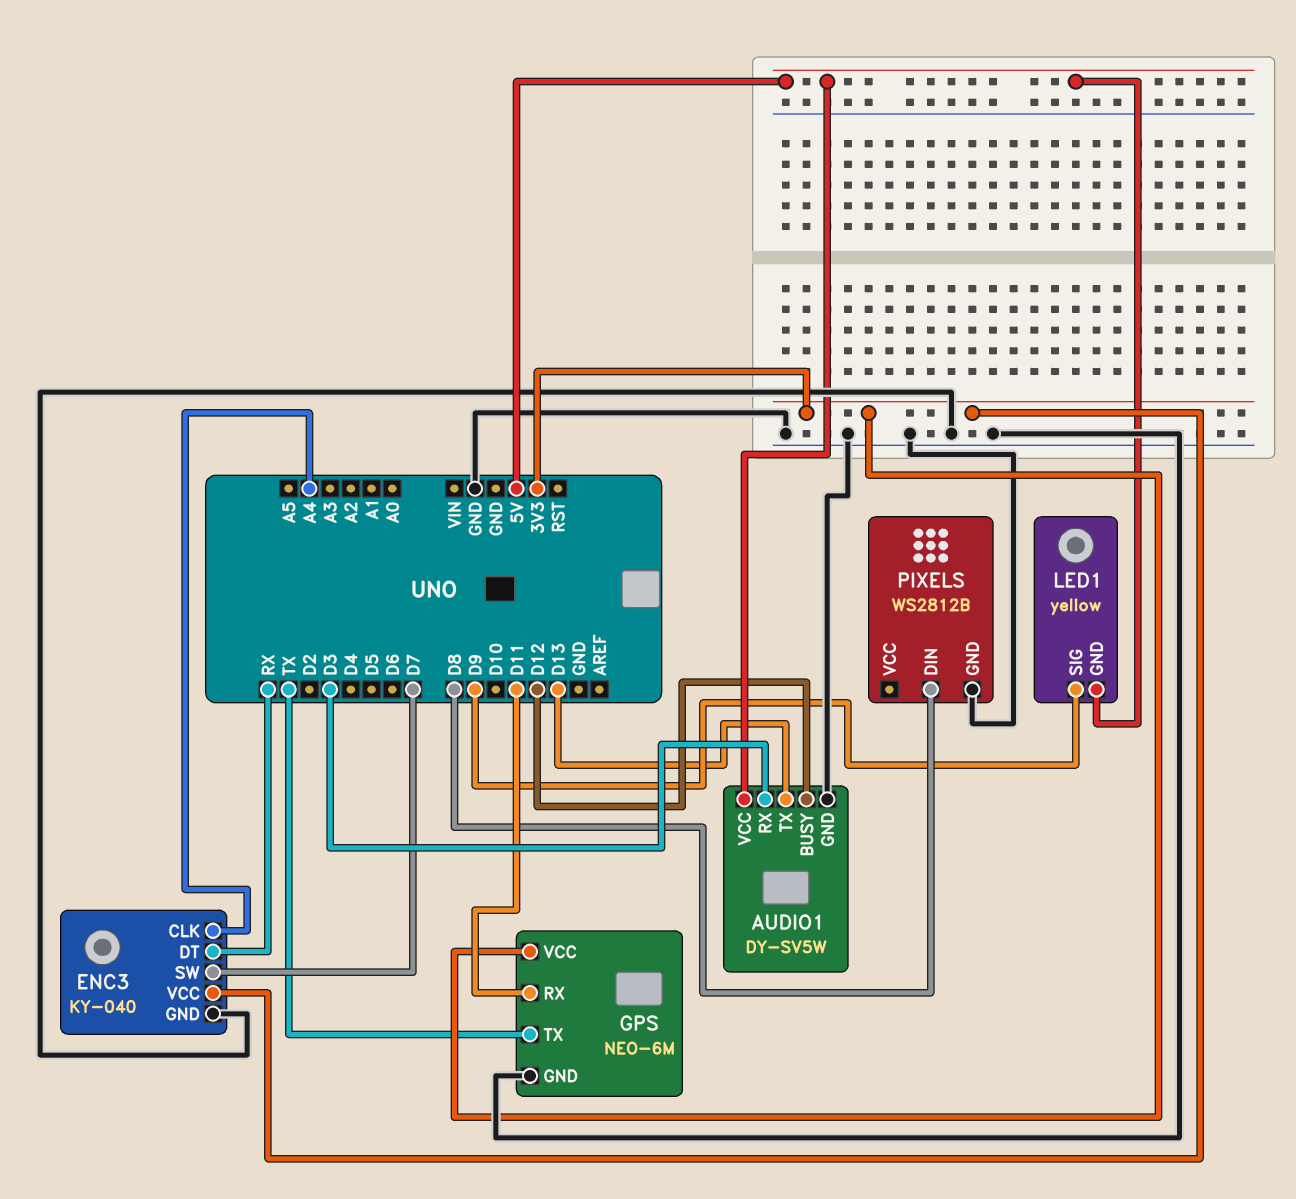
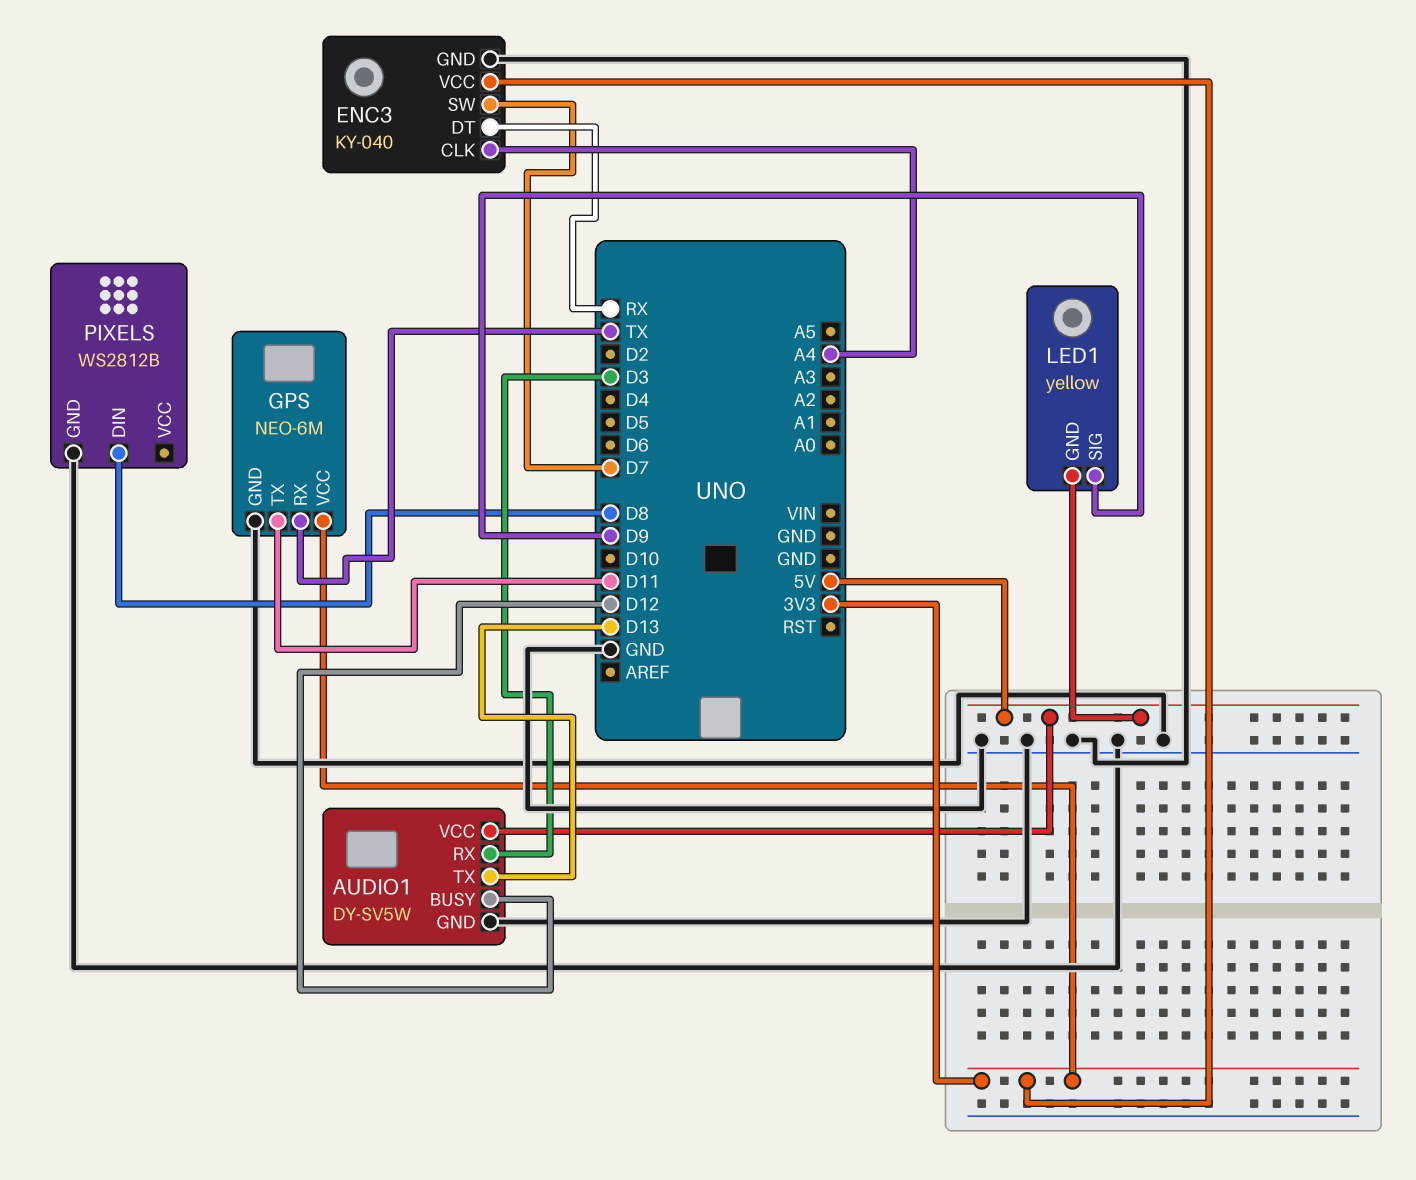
GPS pin RX: D11 -> TX
GPS pin TX: TX -> D11

